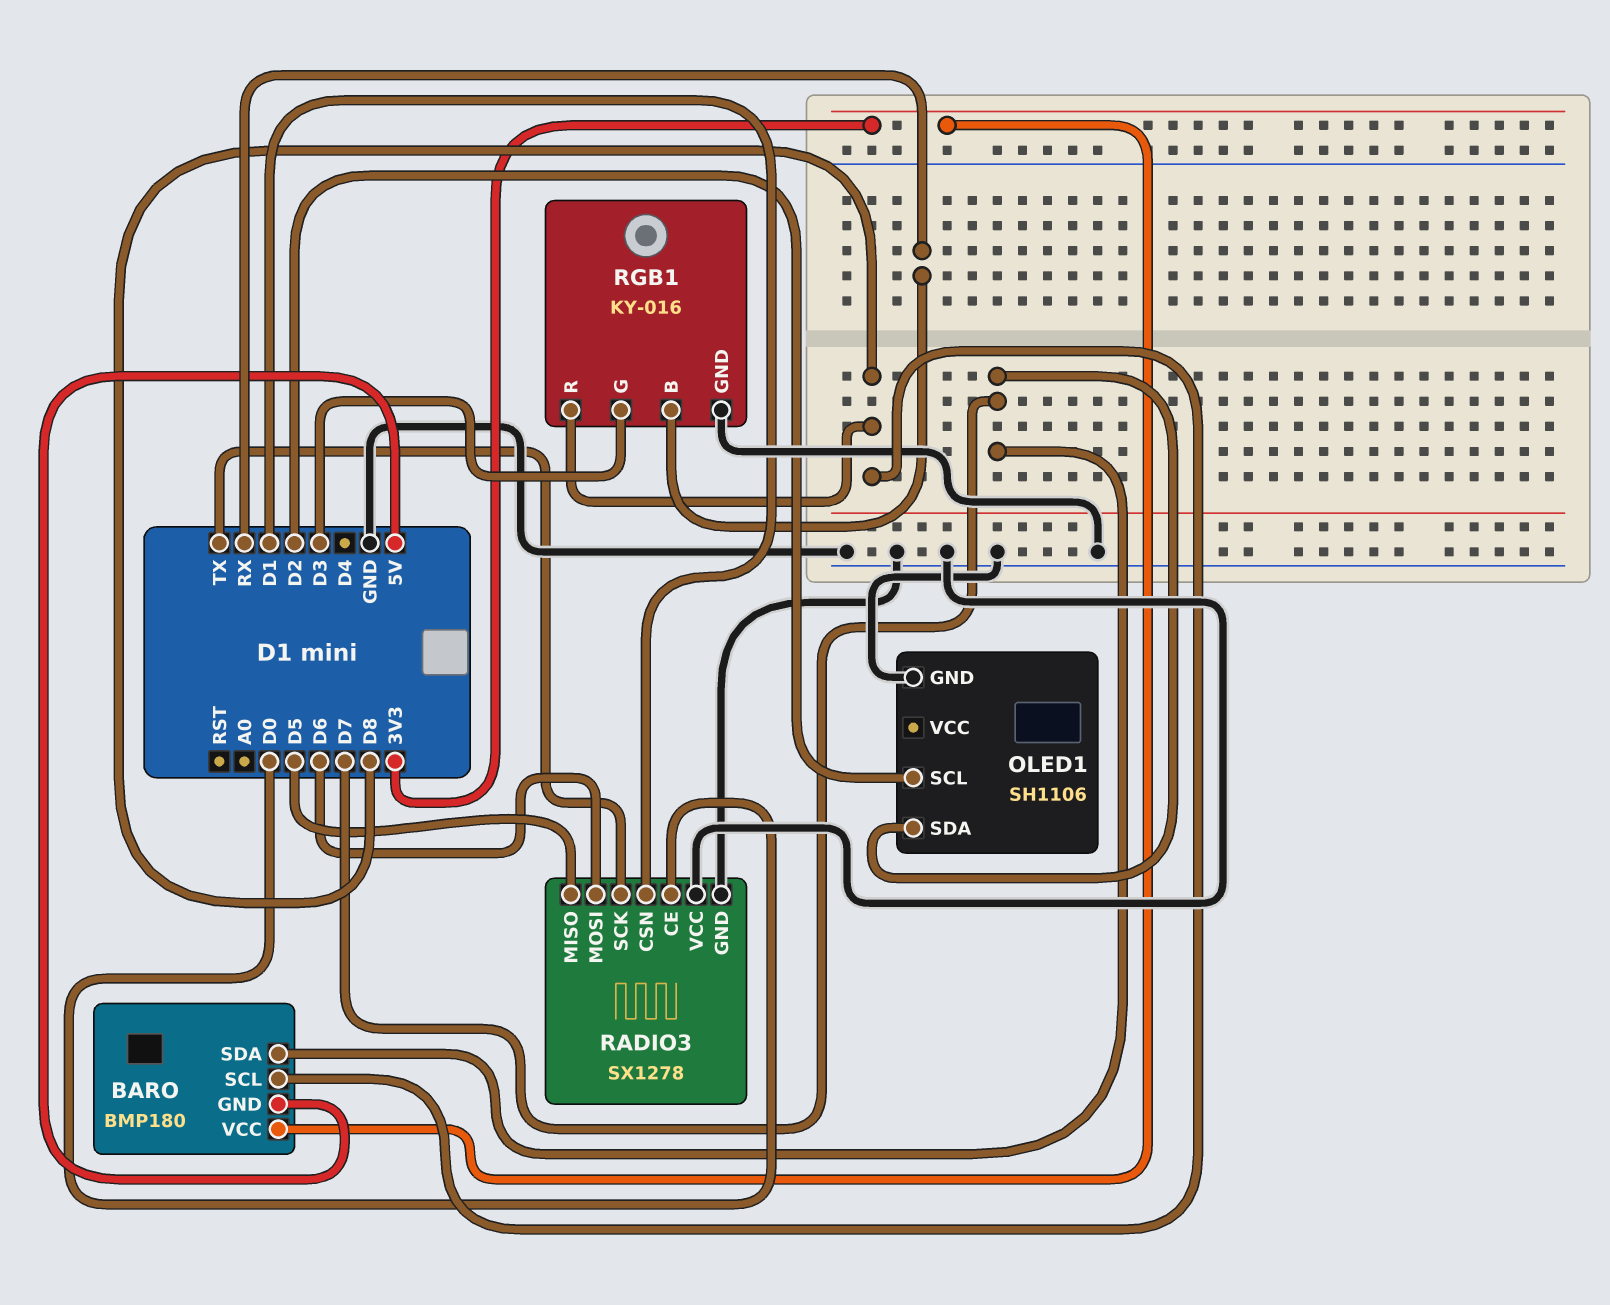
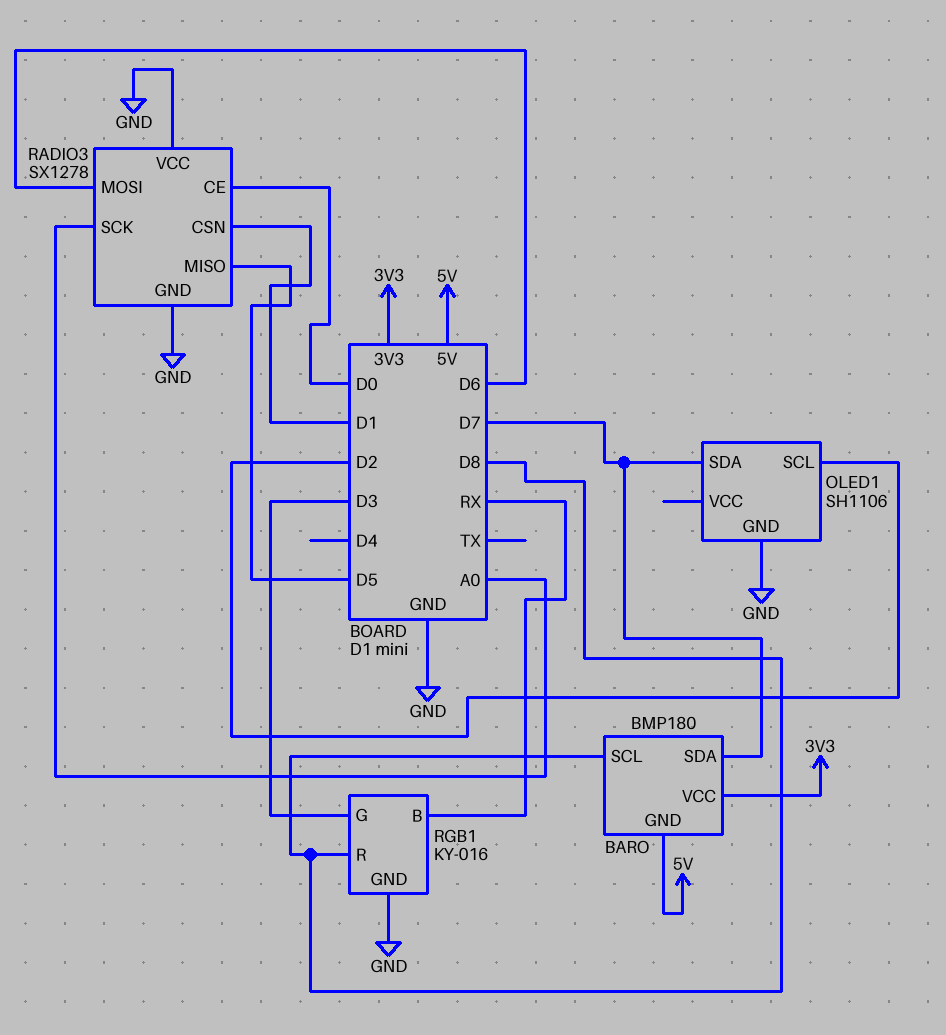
RADIO3 pin SCK: TX -> A0

